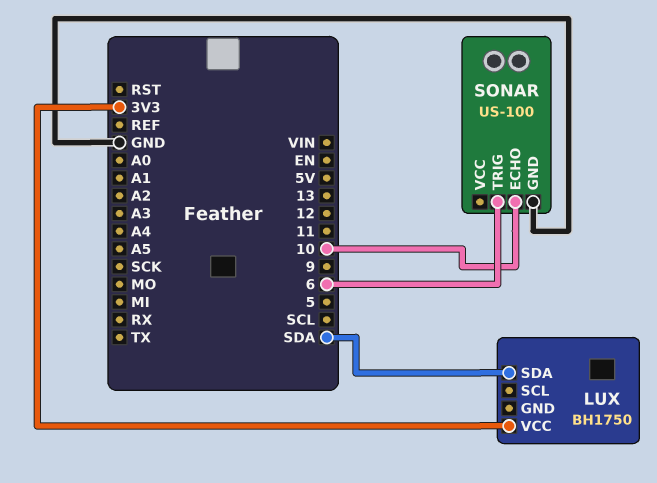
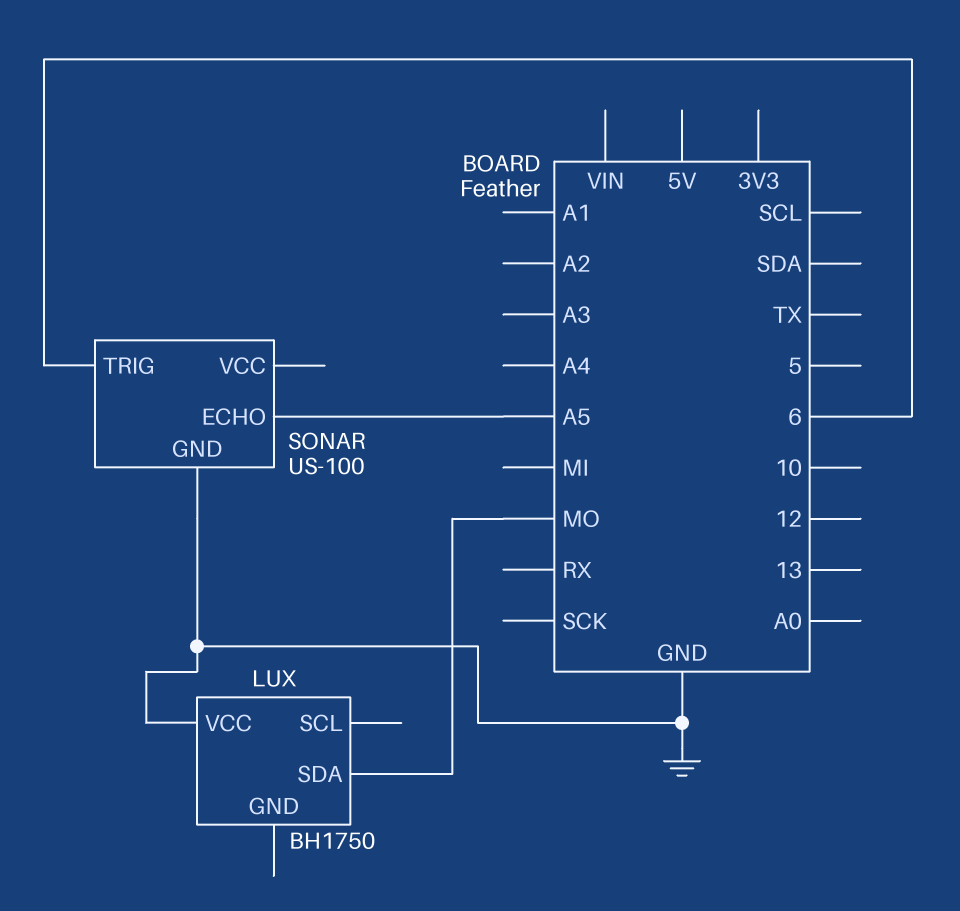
LUX pin SDA: SDA -> MO
LUX pin VCC: 3V3 -> GND
SONAR pin ECHO: 10 -> A5

